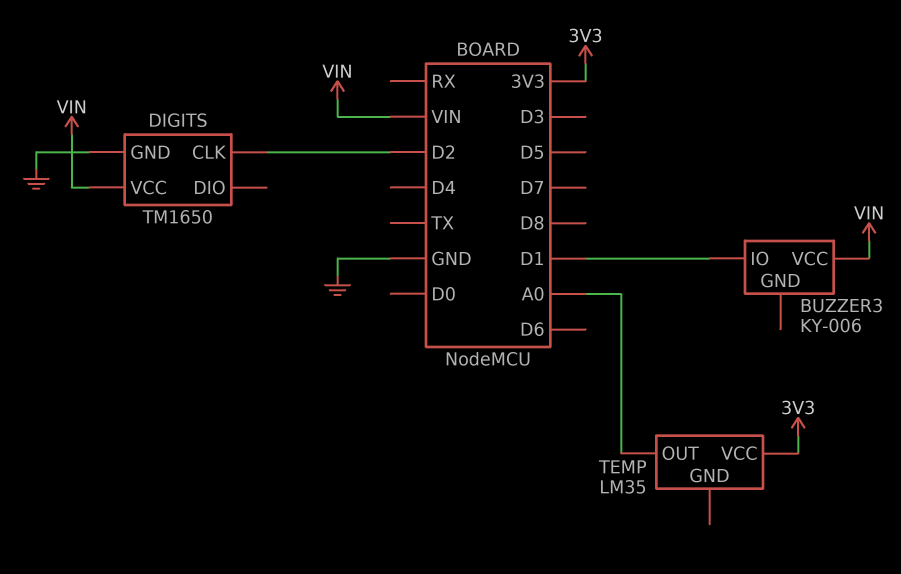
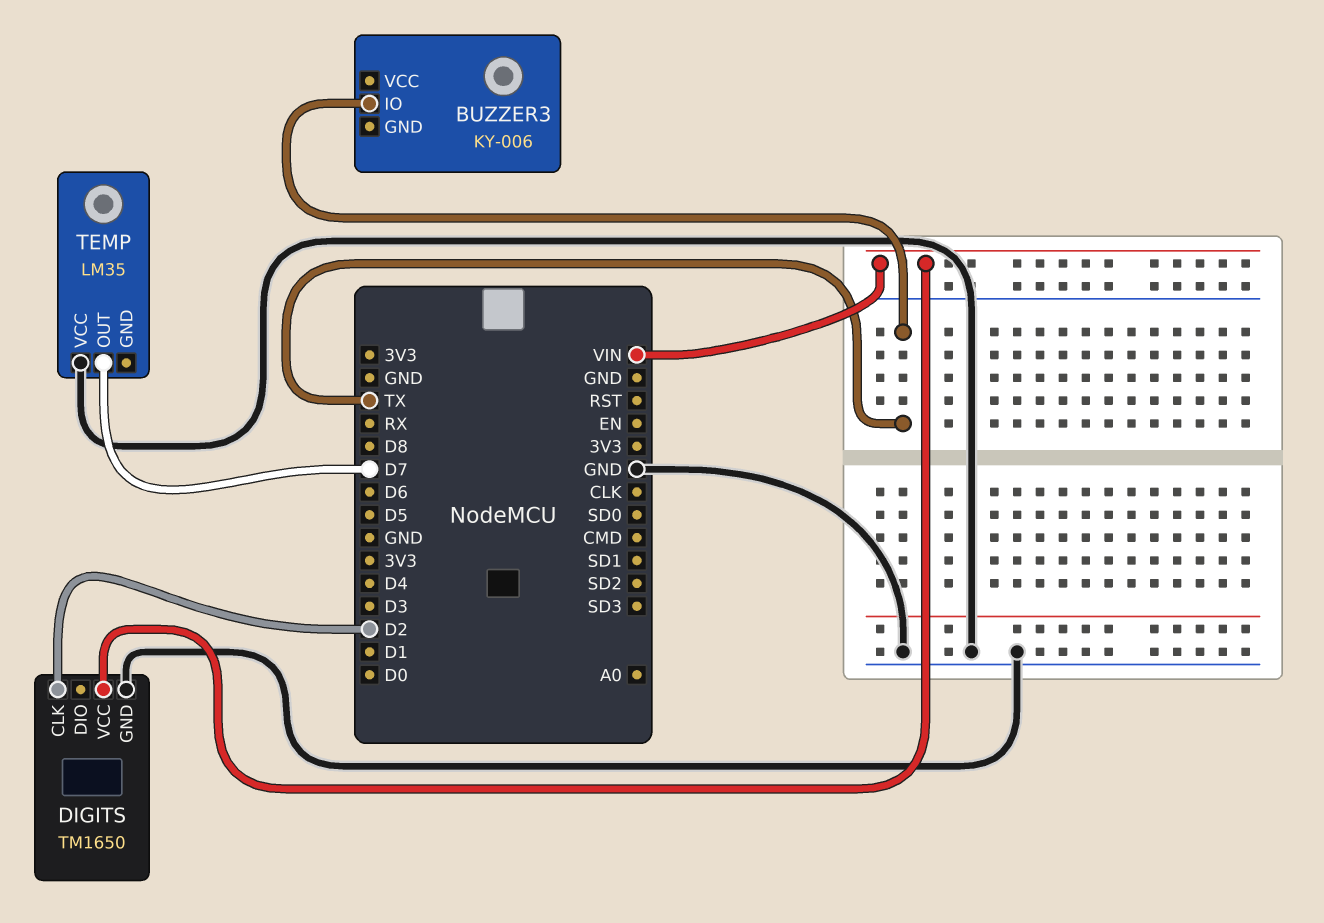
BUZZER3 pin IO: D1 -> TX
BUZZER3 pin VCC: VIN -> none
TEMP pin OUT: A0 -> D7
TEMP pin VCC: 3V3 -> GND

